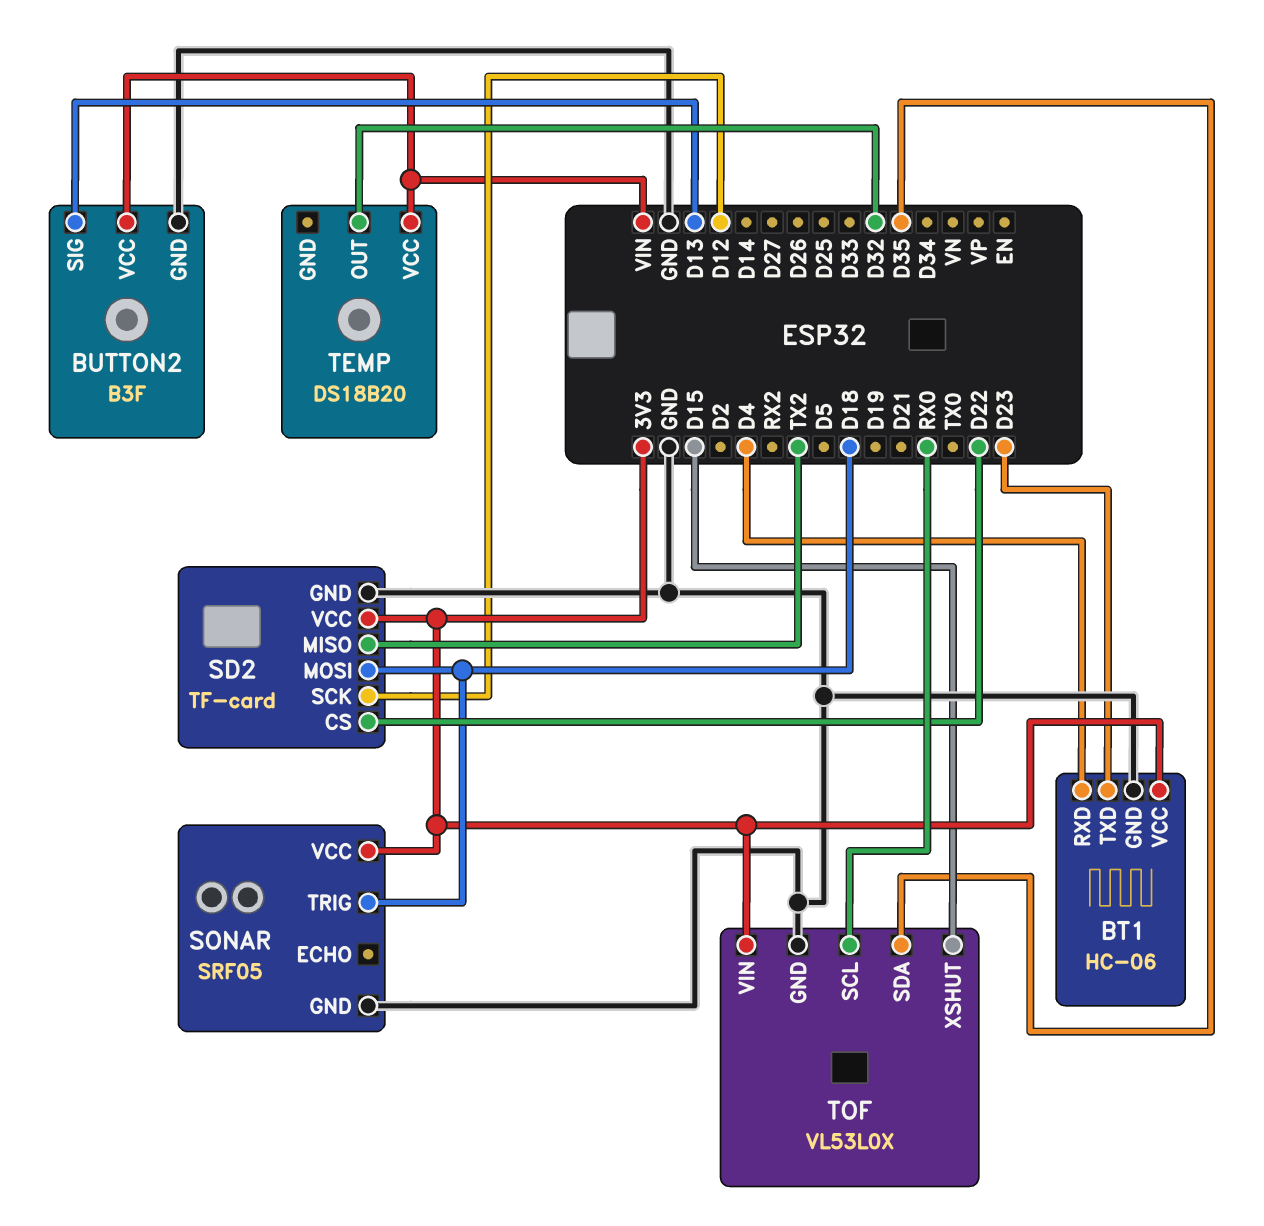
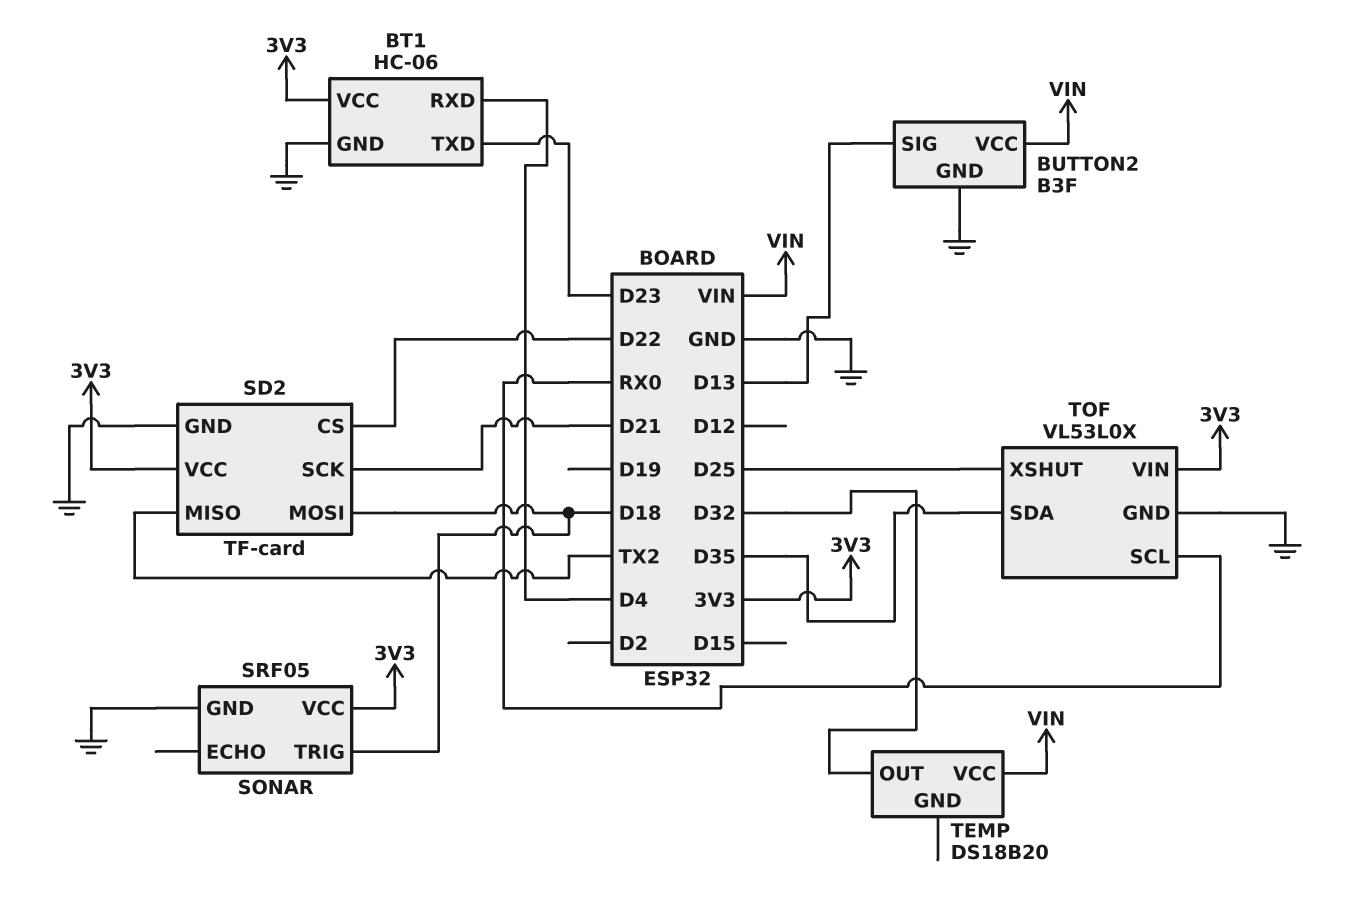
SD2 pin SCK: D12 -> D21
TOF pin XSHUT: D15 -> D25

